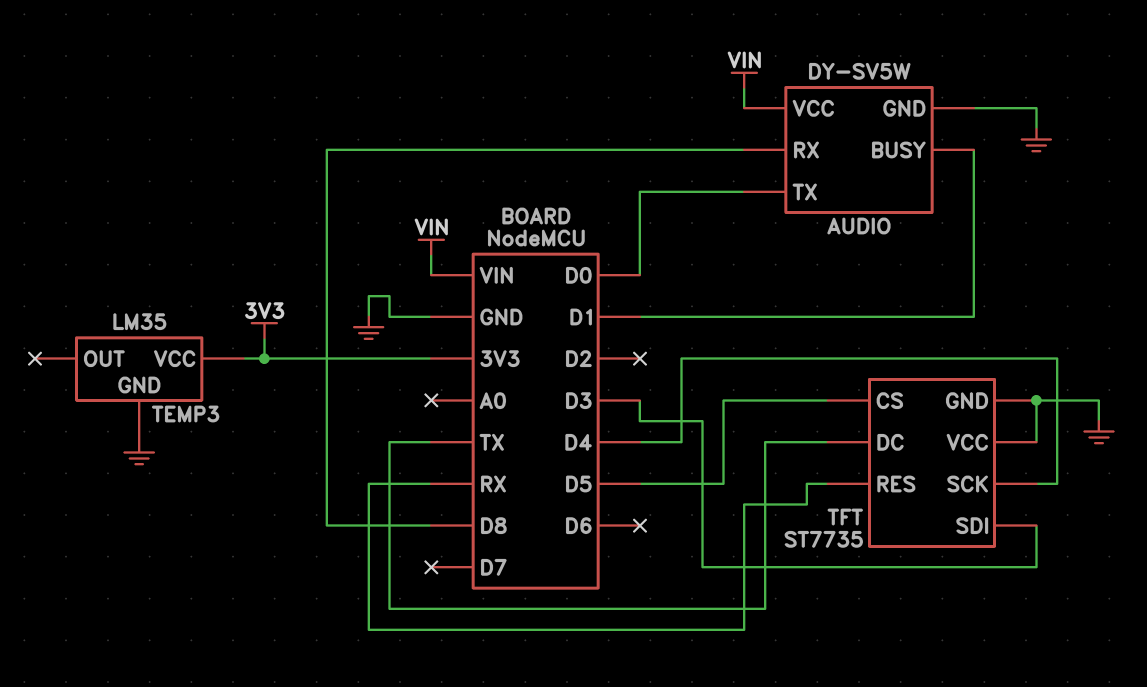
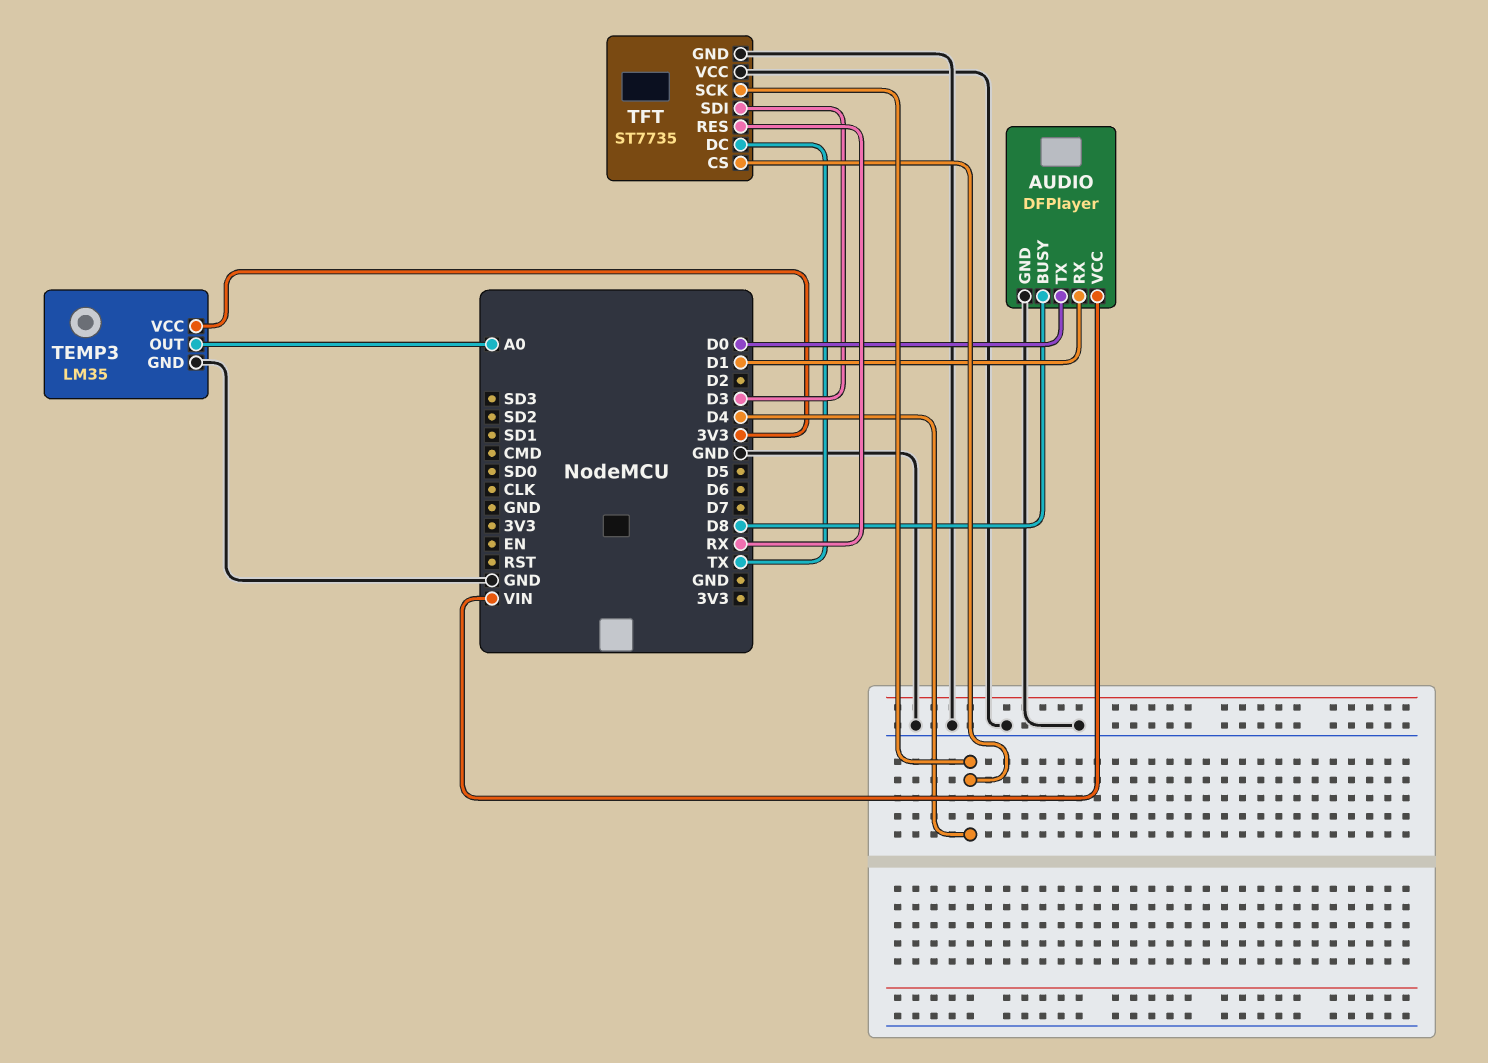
AUDIO: DY-SV5W -> DFPlayer
AUDIO pin BUSY: D1 -> D8
AUDIO pin RX: D8 -> D1
TEMP3 pin OUT: none -> A0
TFT pin CS: D5 -> D4

